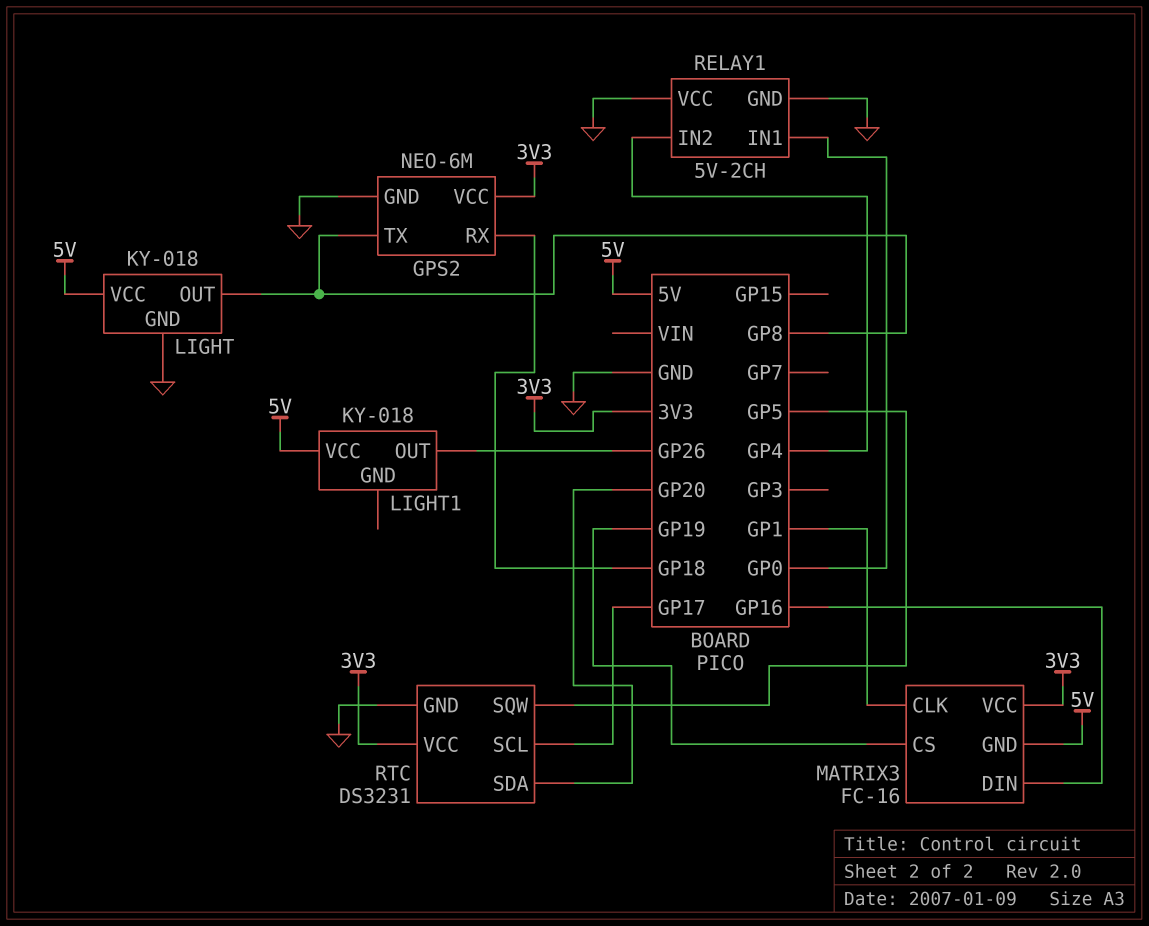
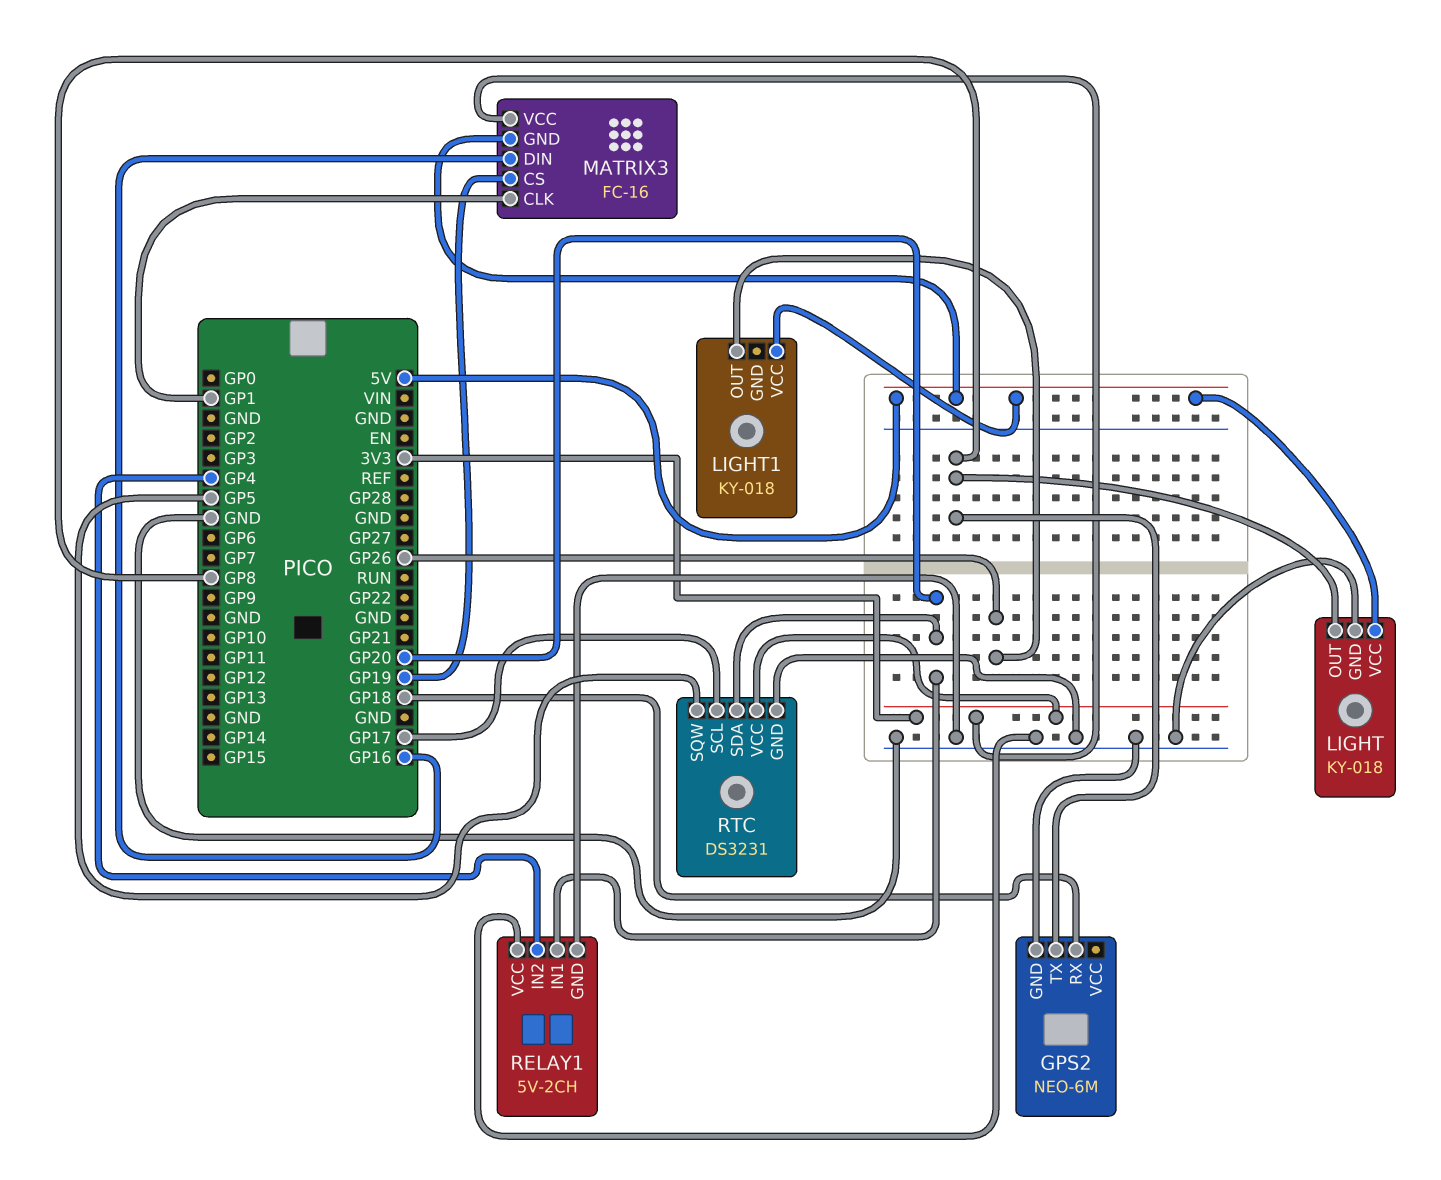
GPS2 pin VCC: 3V3 -> none
RELAY1 pin IN1: GP0 -> GP20

